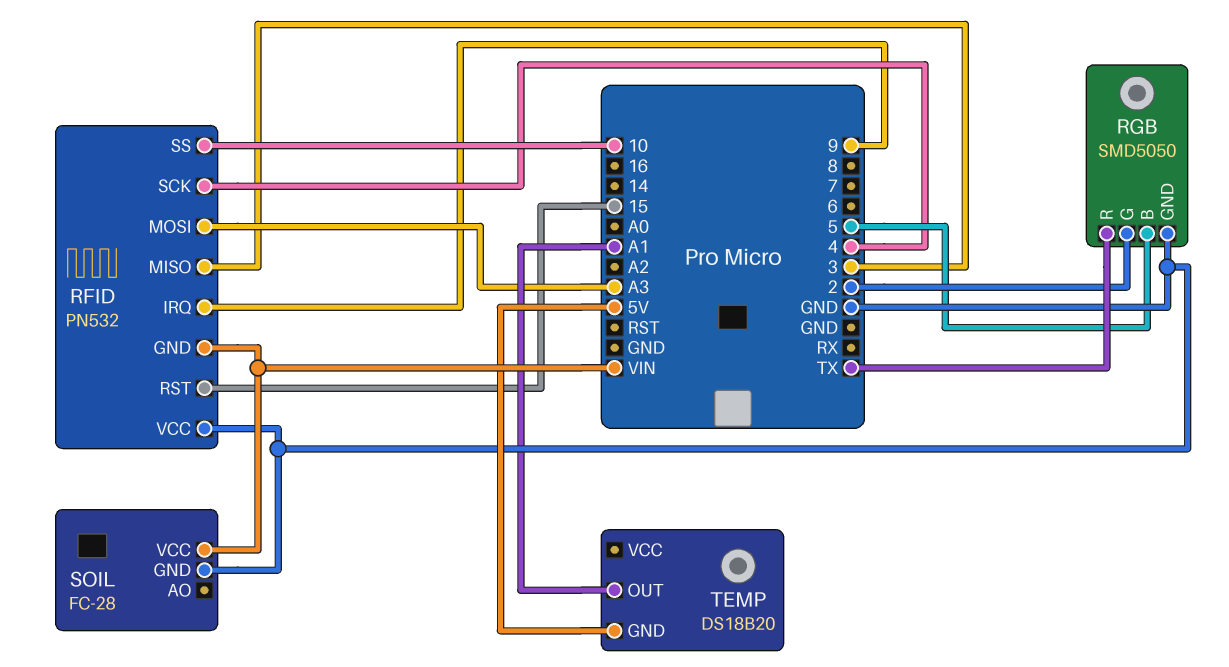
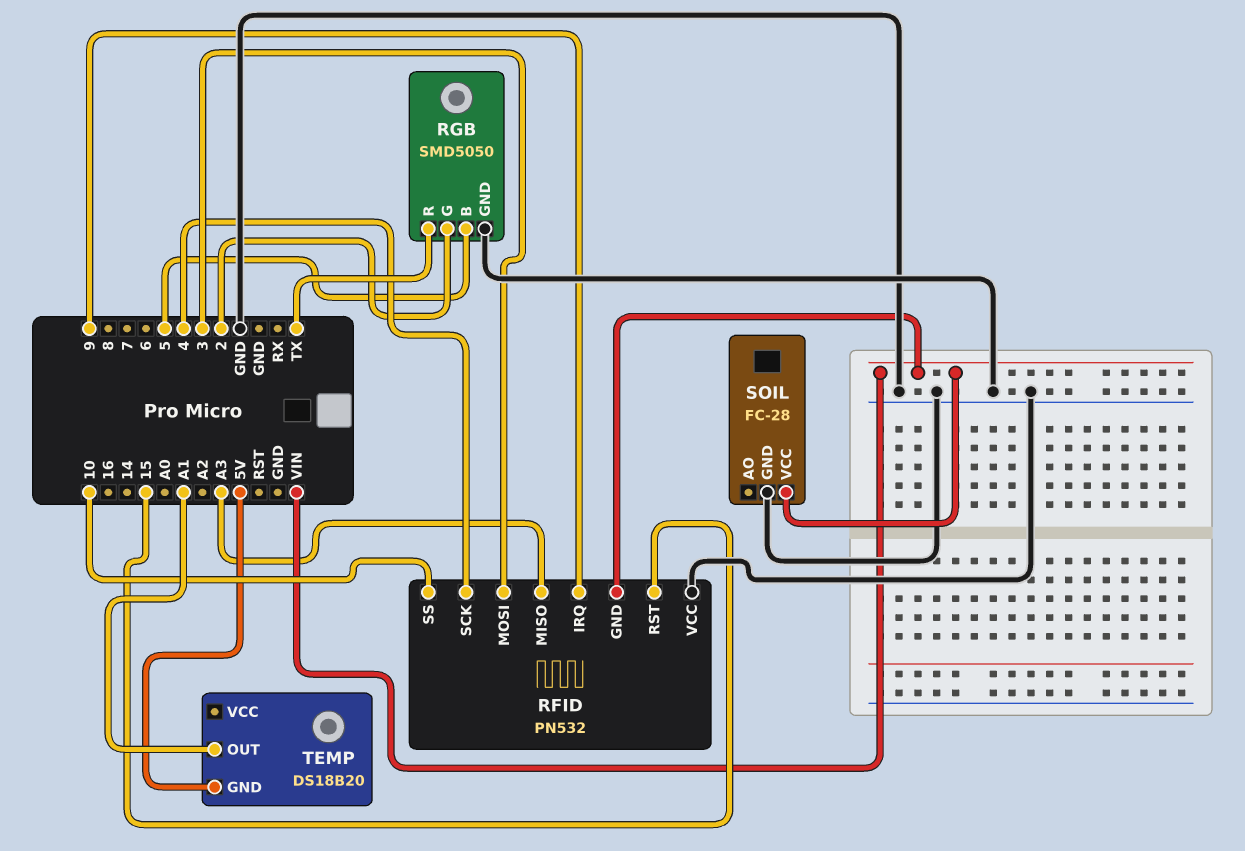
RFID pin MISO: 3 -> A3
RFID pin MOSI: A3 -> 3

